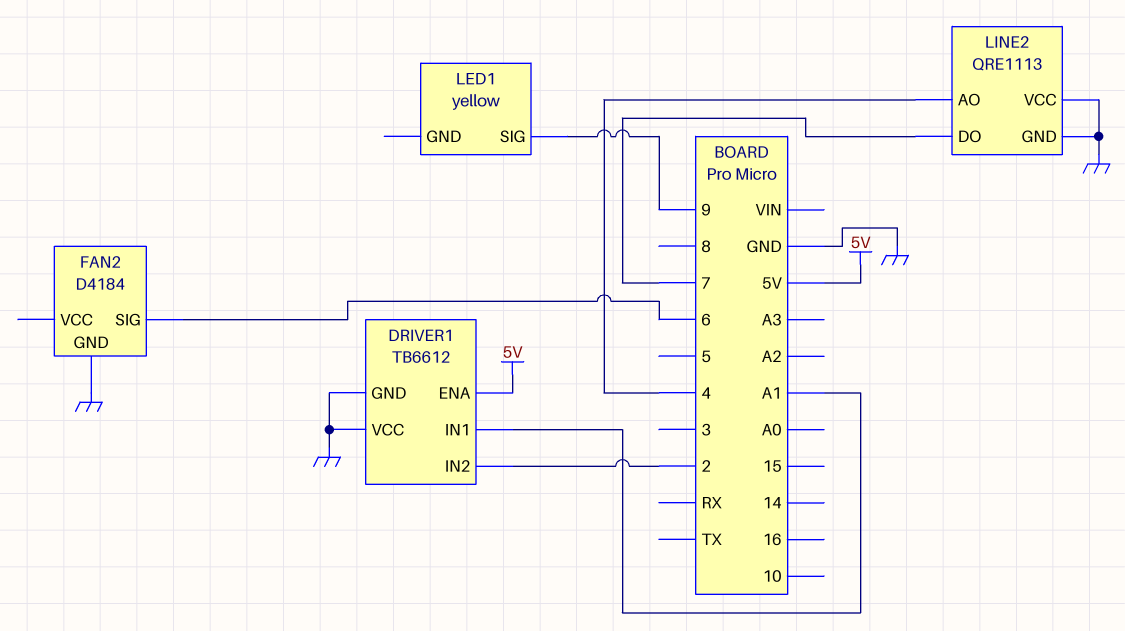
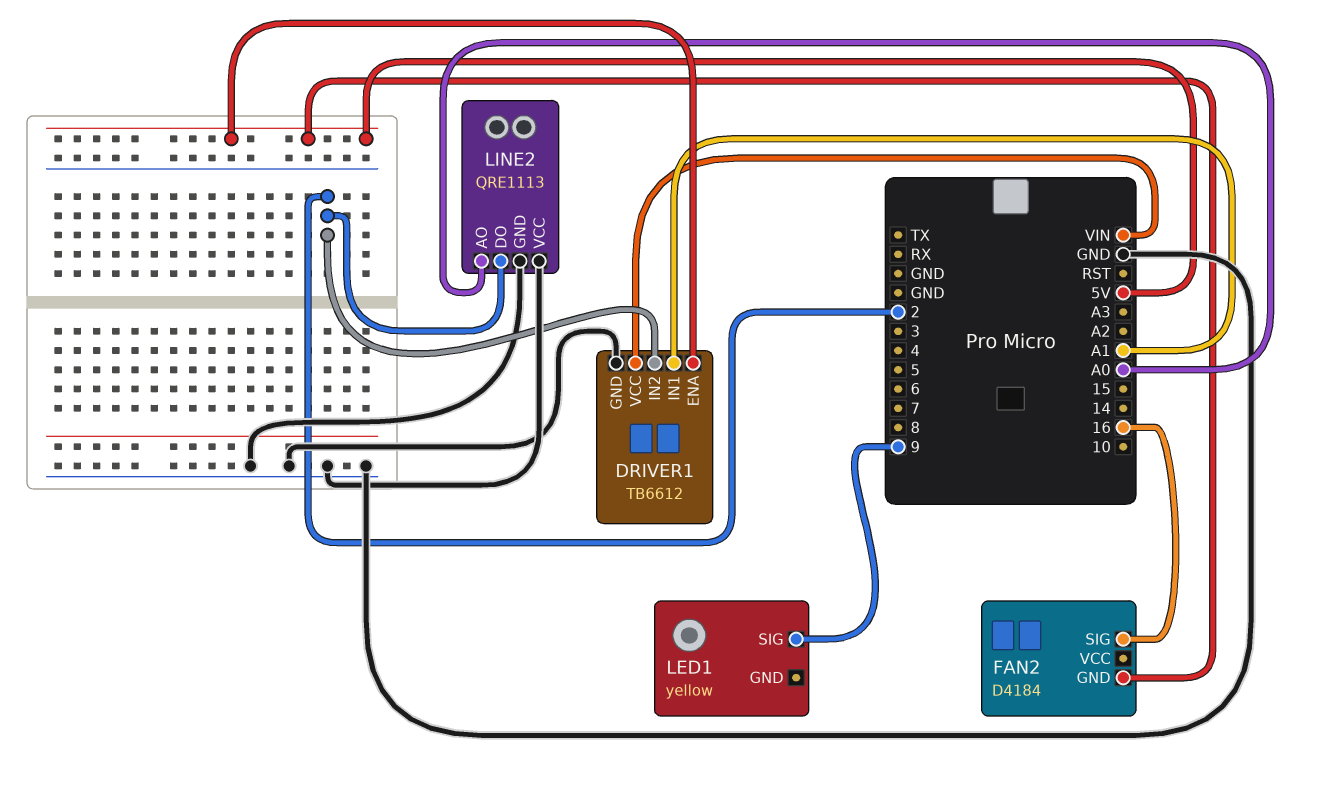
DRIVER1 pin VCC: GND -> VIN
FAN2 pin GND: GND -> 5V
FAN2 pin SIG: 6 -> 16
LINE2 pin AO: 4 -> A0
LINE2 pin DO: 7 -> 2

